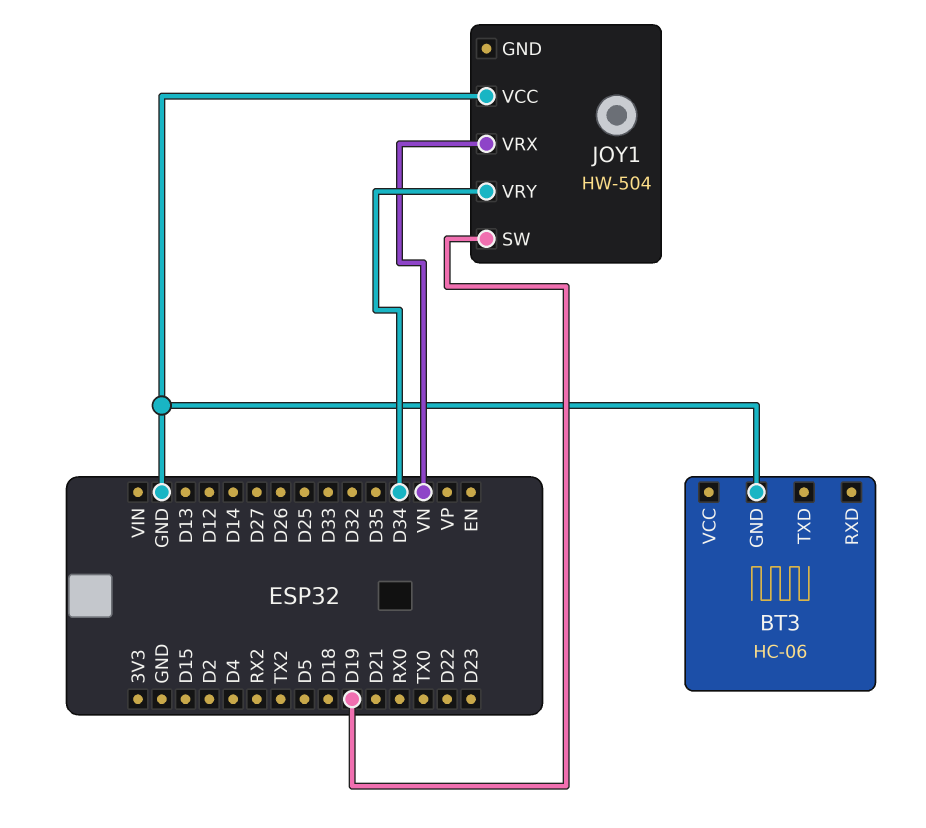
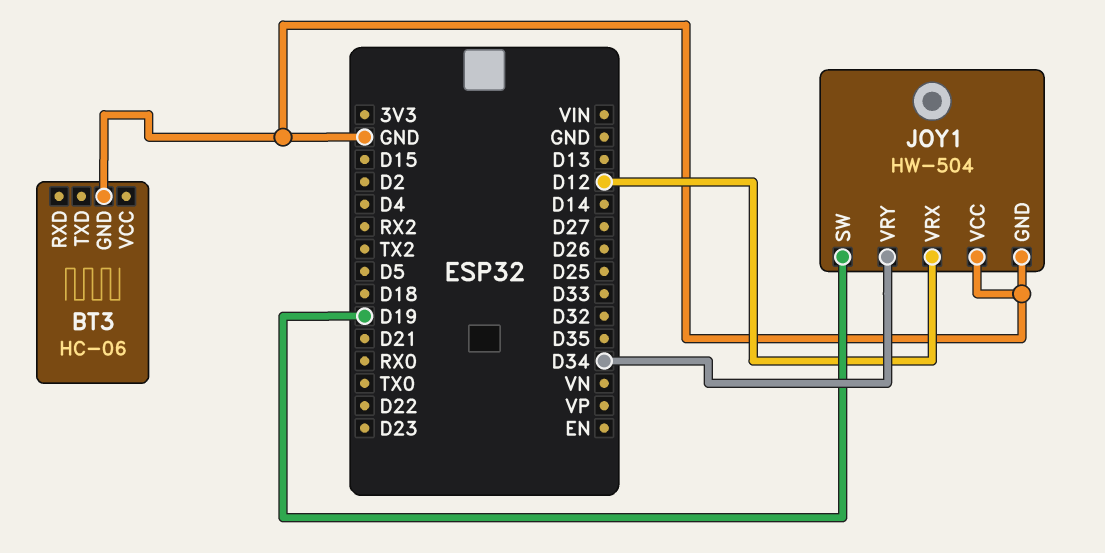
JOY1 pin GND: none -> GND
JOY1 pin VRX: VN -> D12

